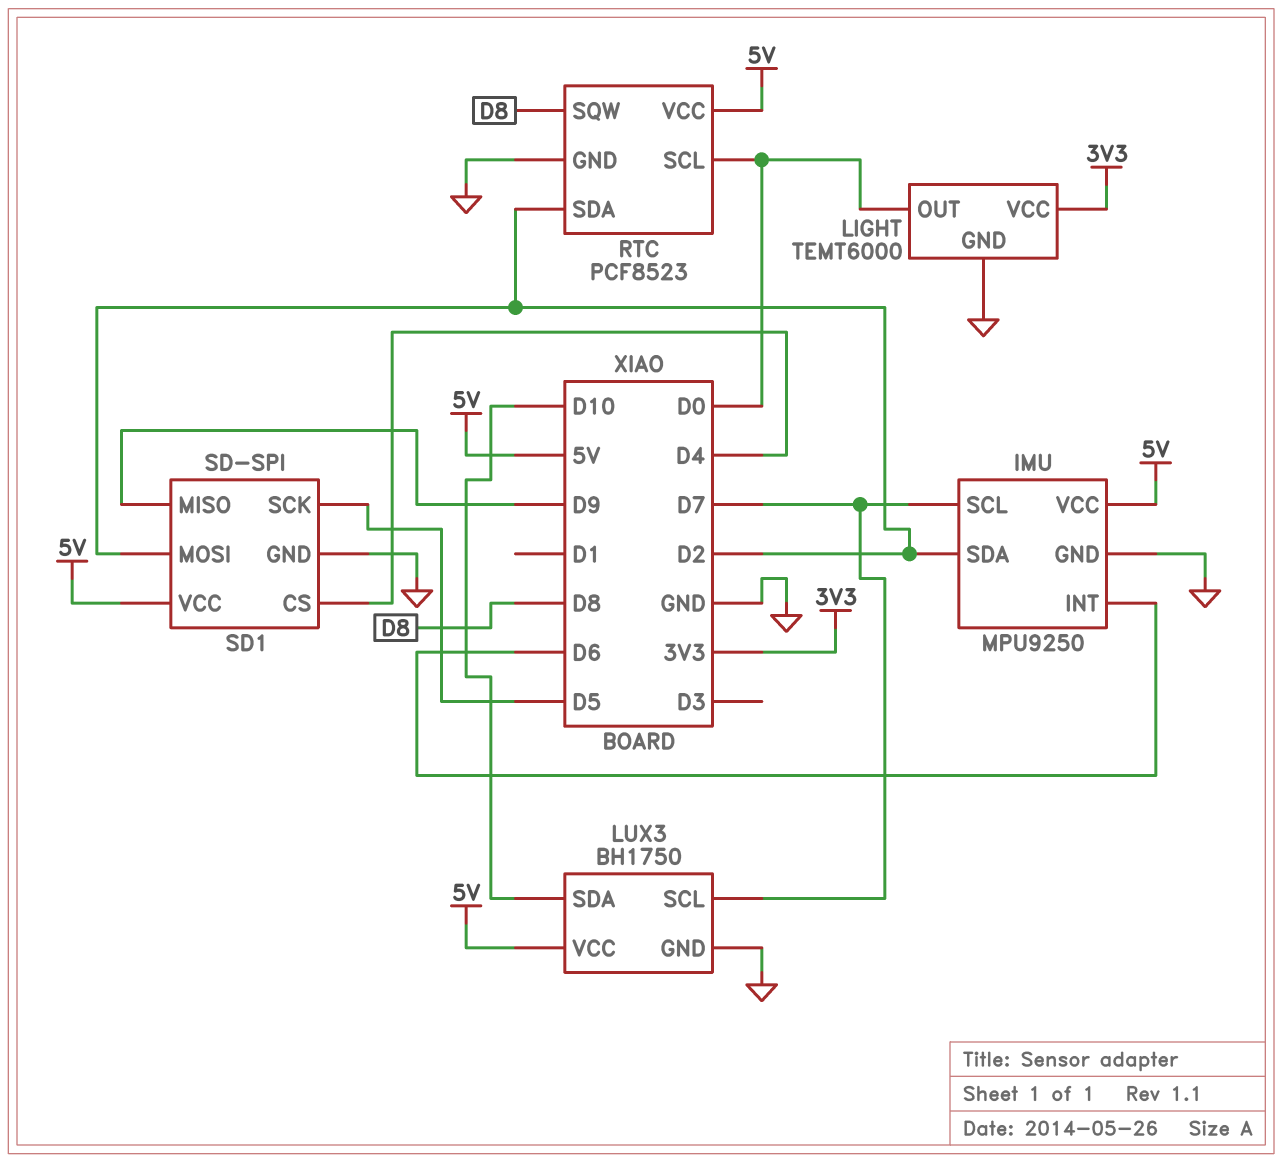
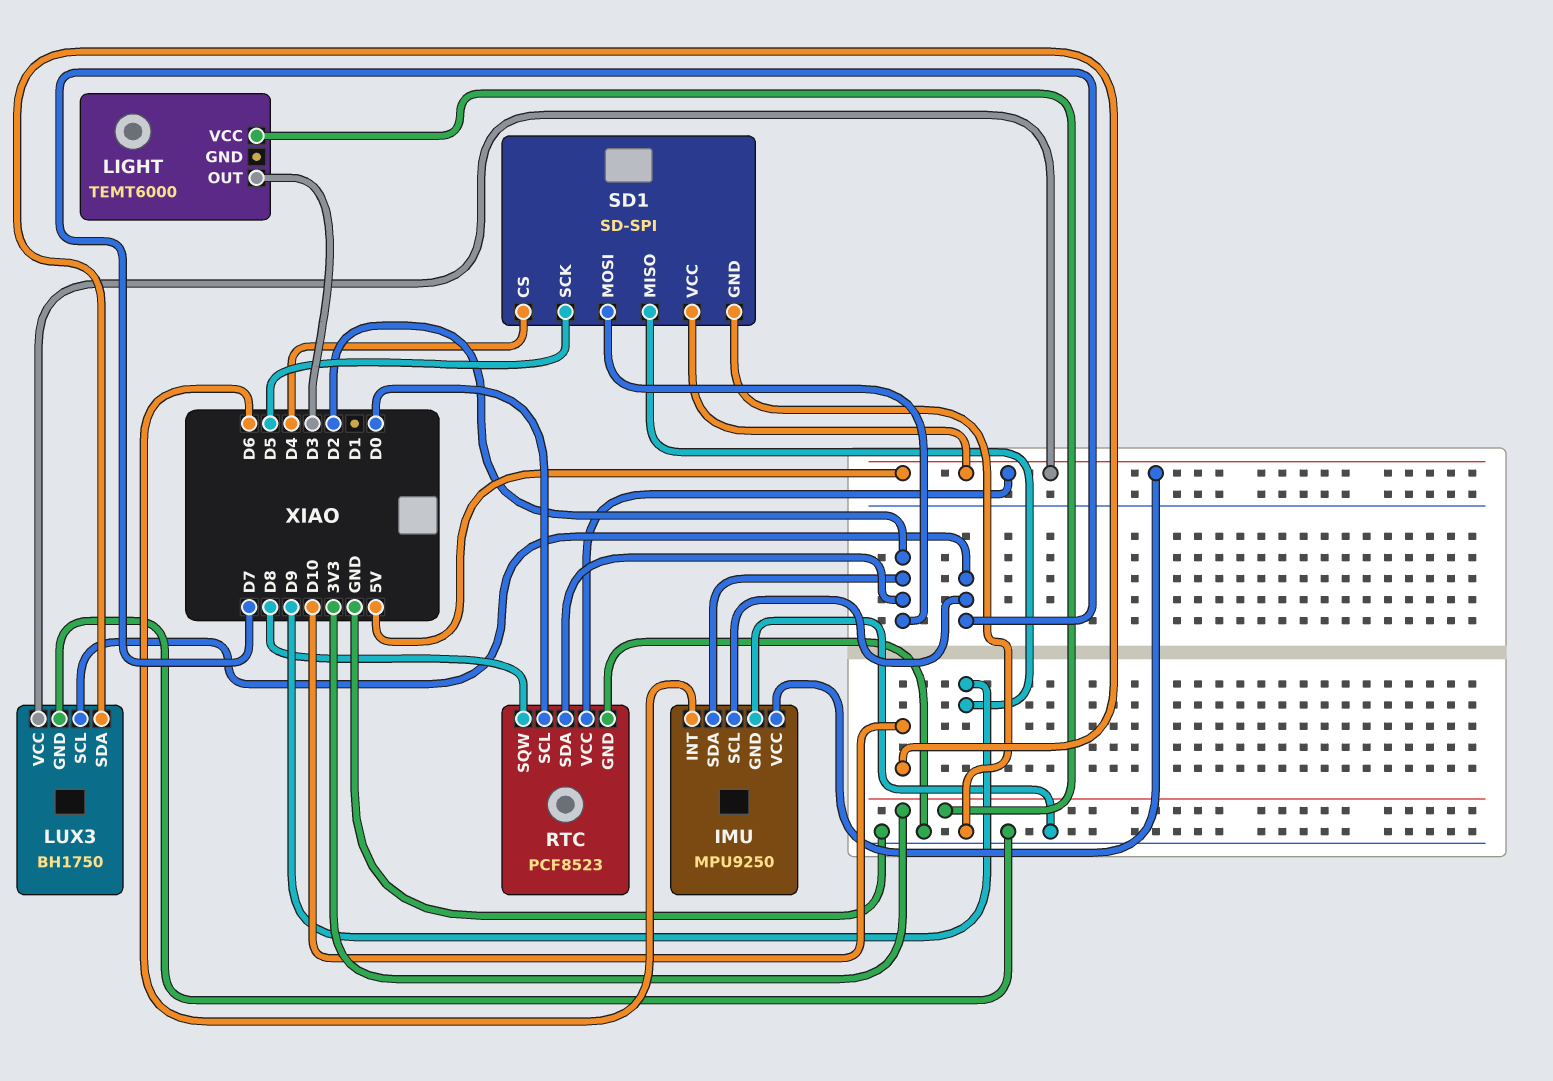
LIGHT pin GND: GND -> none
LIGHT pin OUT: D0 -> D3

